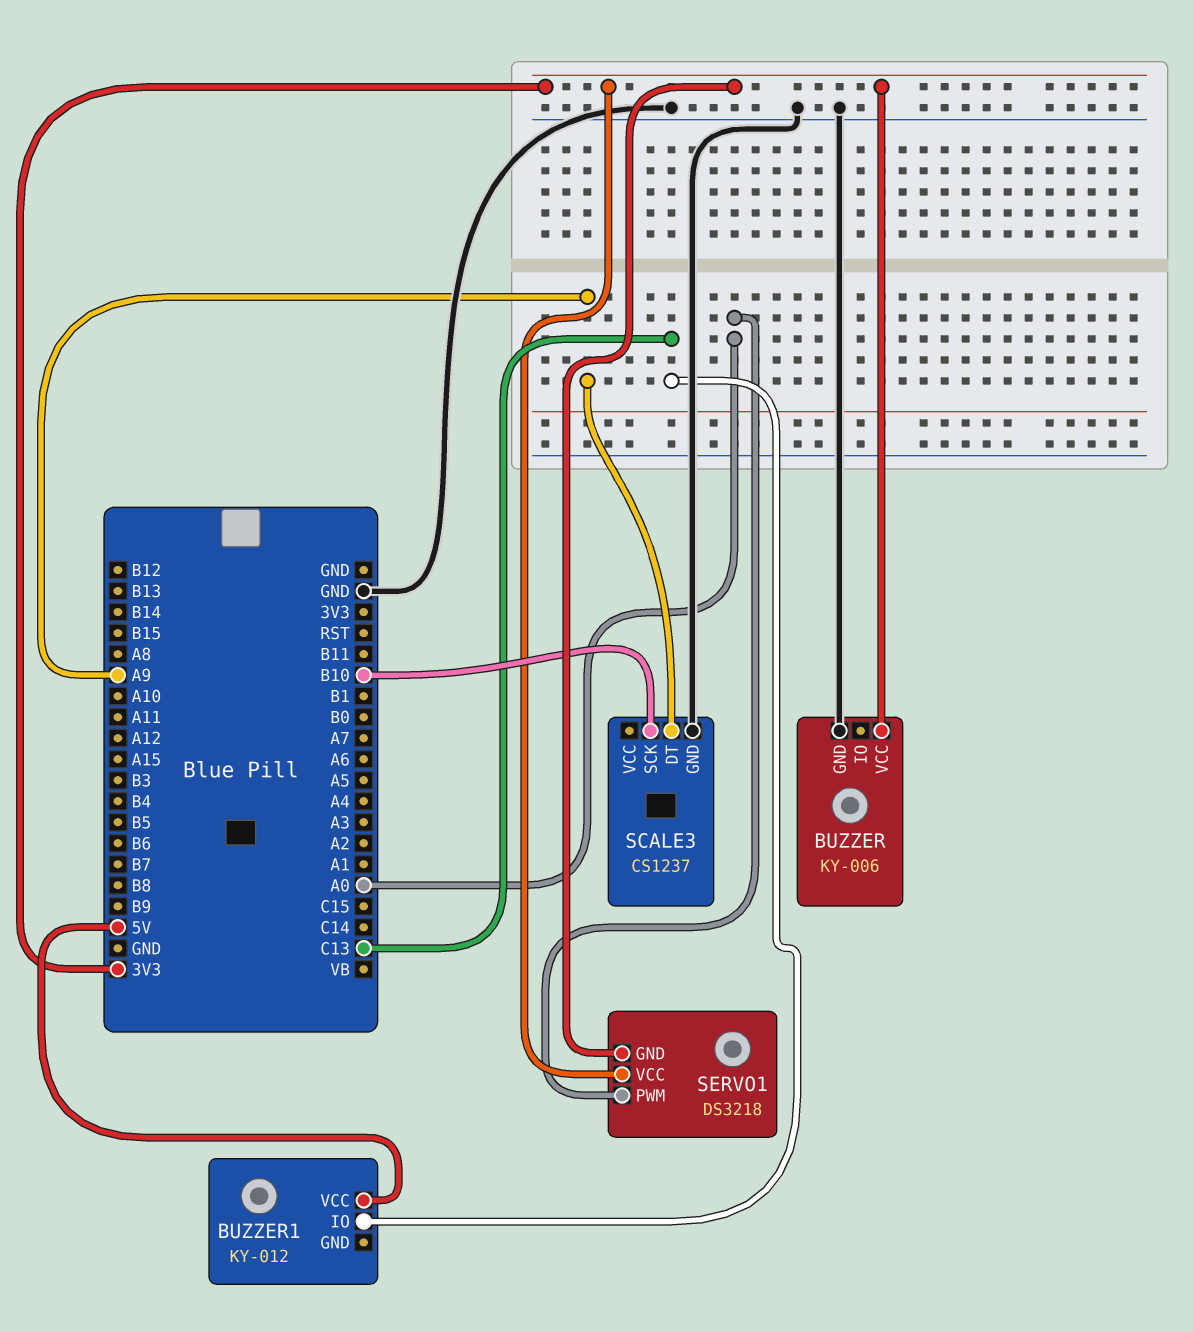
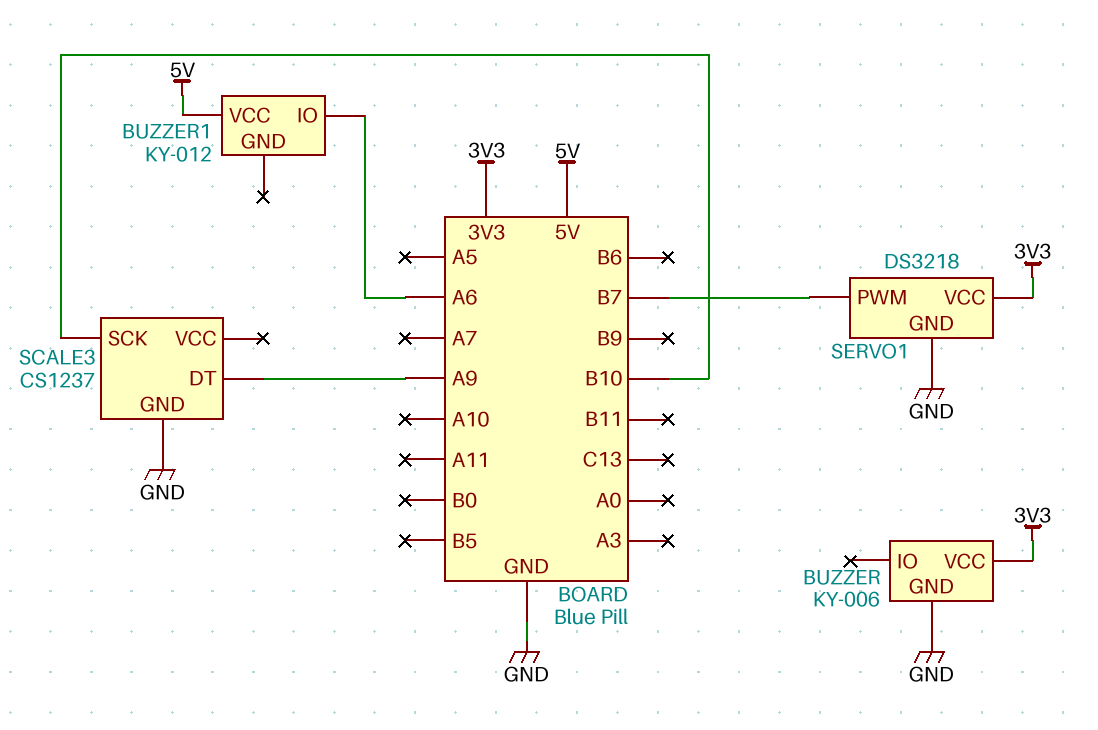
BUZZER1 pin IO: C13 -> A6
SERVO1 pin GND: 3V3 -> GND
SERVO1 pin PWM: A0 -> B7

